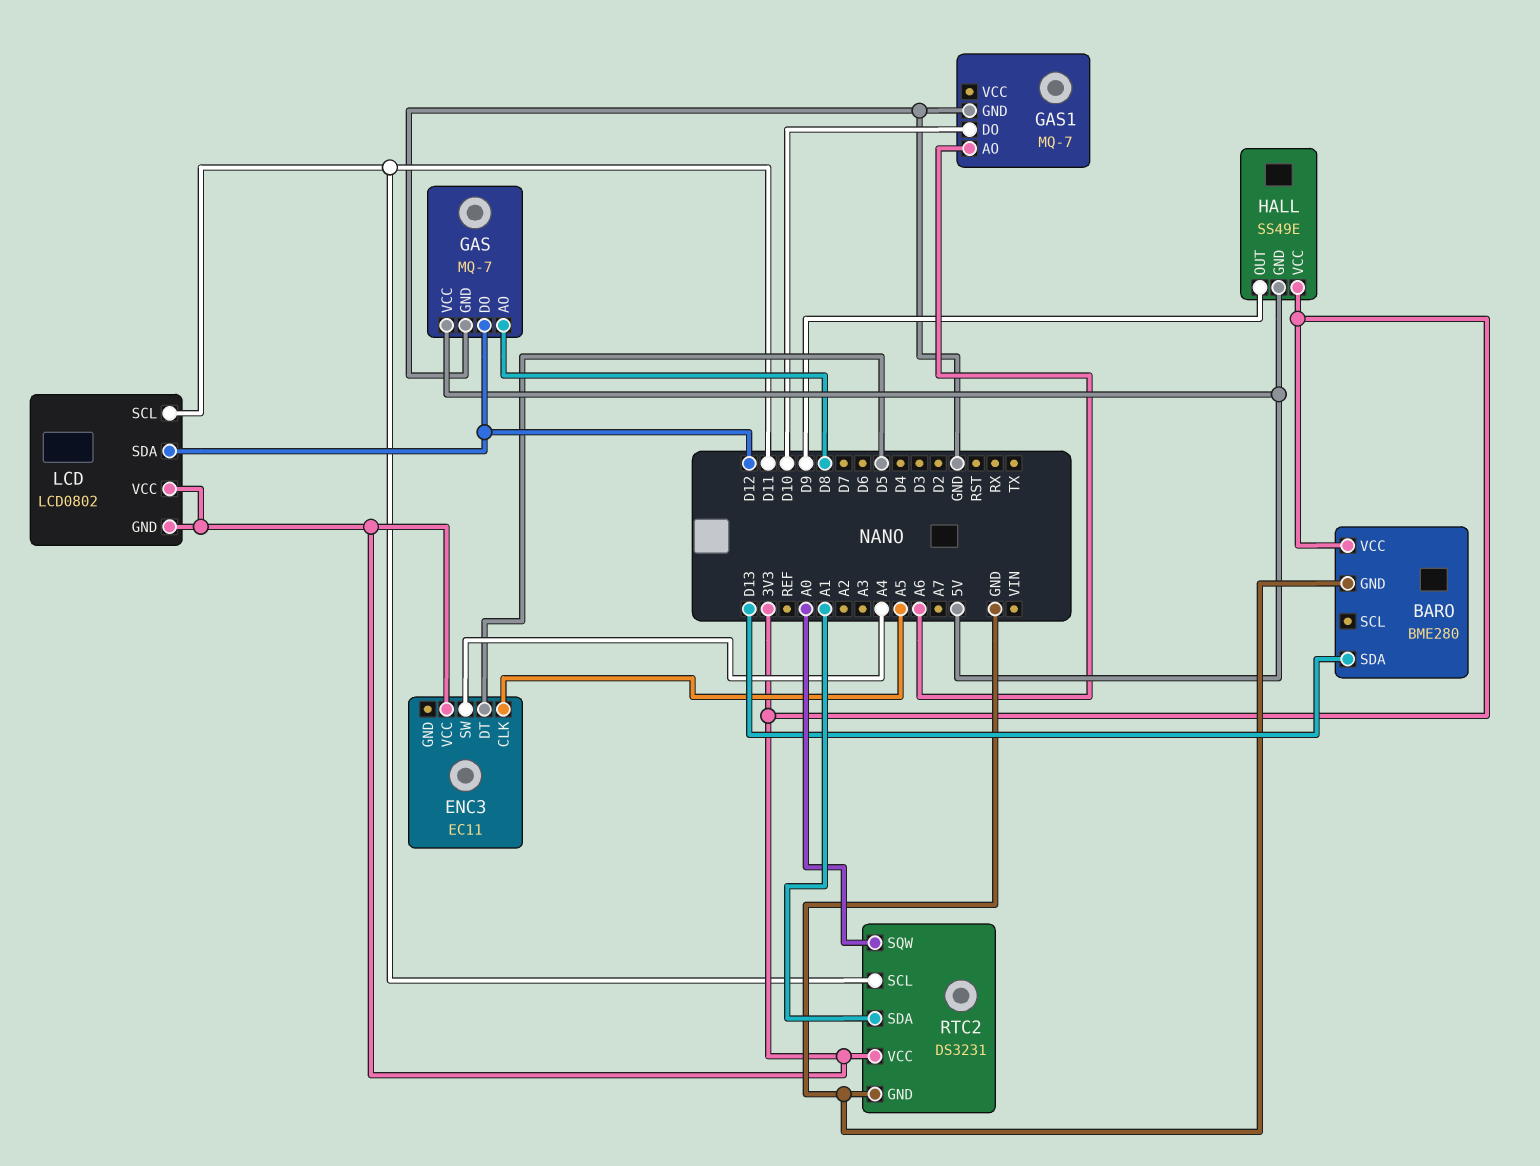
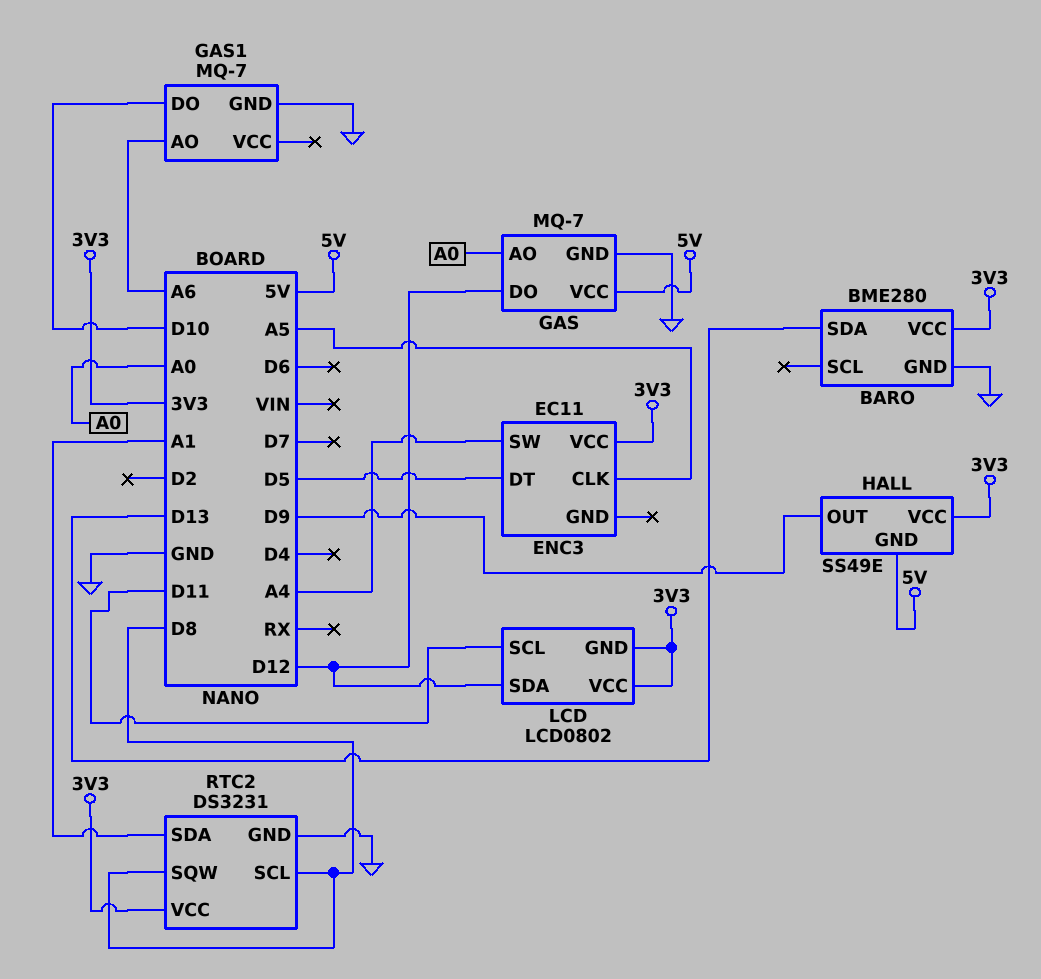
GAS pin AO: D8 -> A0
RTC2 pin SCL: D11 -> D8
RTC2 pin SQW: A0 -> D8

